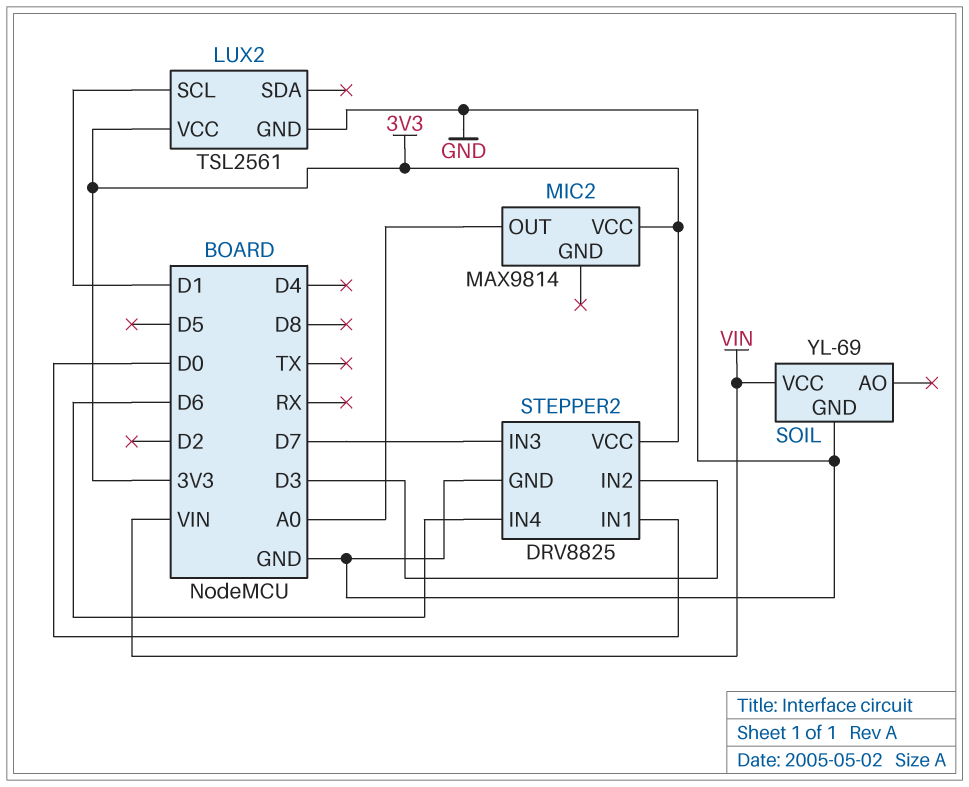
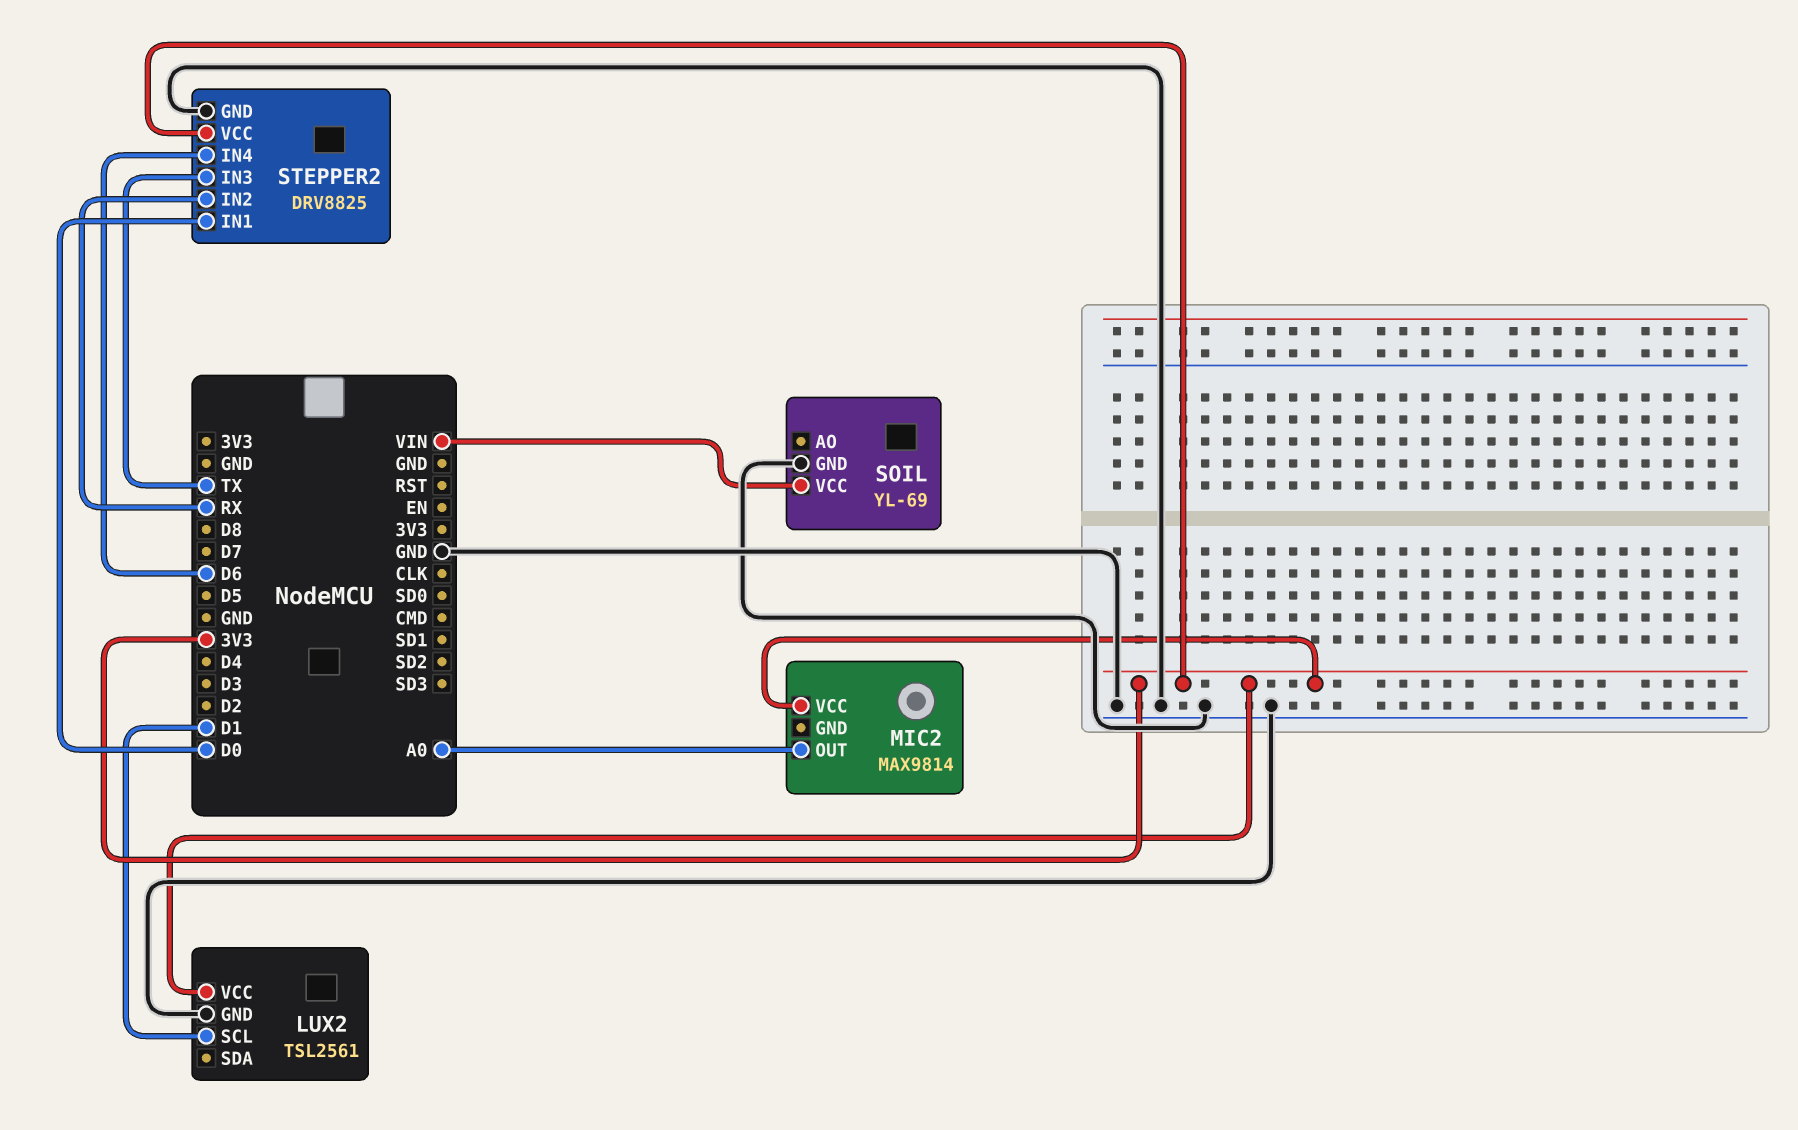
STEPPER2 pin IN2: D3 -> RX
STEPPER2 pin IN3: D7 -> TX

